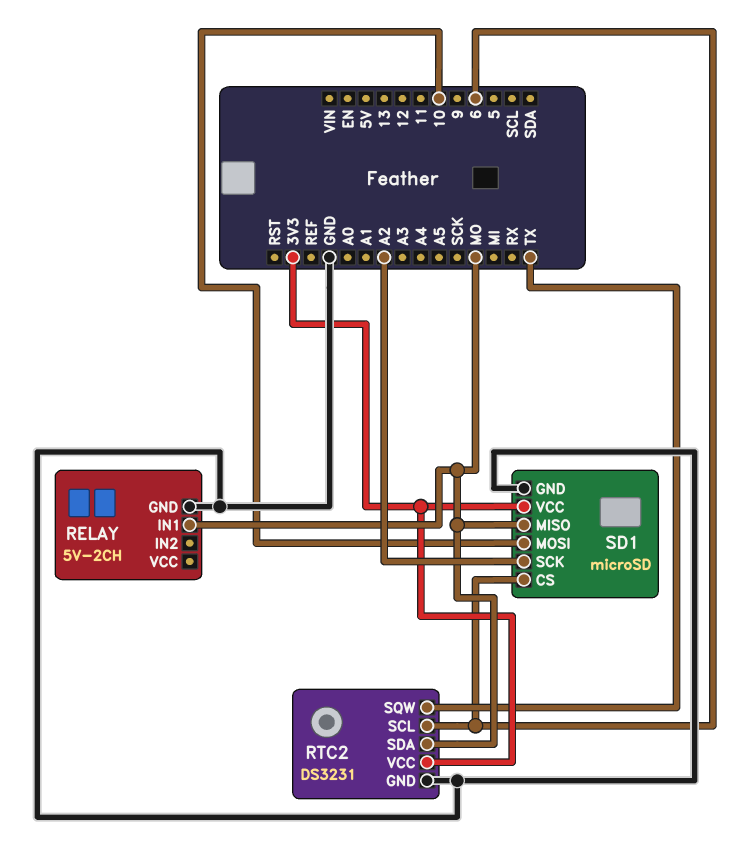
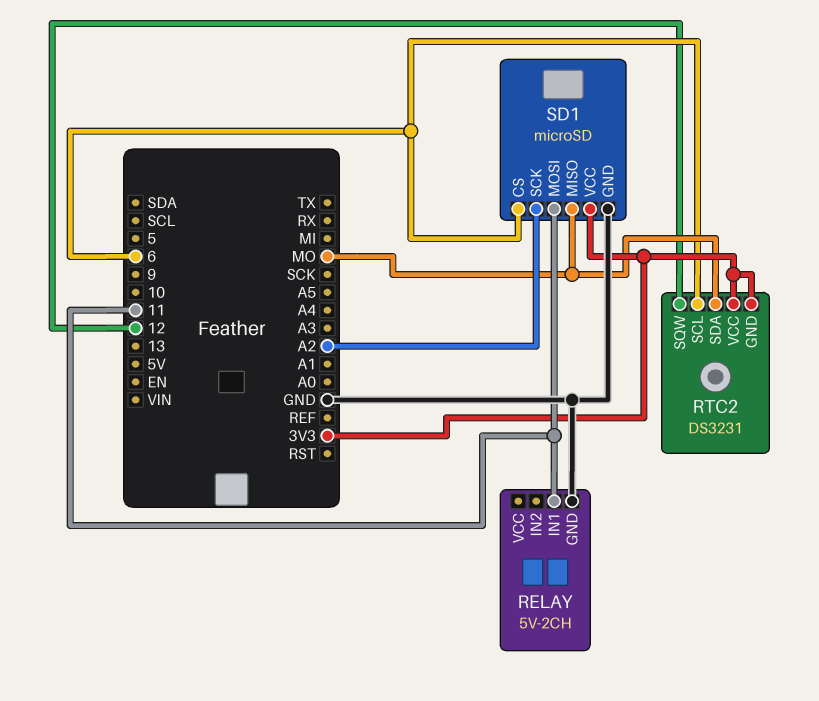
RELAY pin IN1: MO -> 11
RTC2 pin GND: GND -> 3V3
RTC2 pin SQW: TX -> 12
SD1 pin MOSI: 10 -> 11

